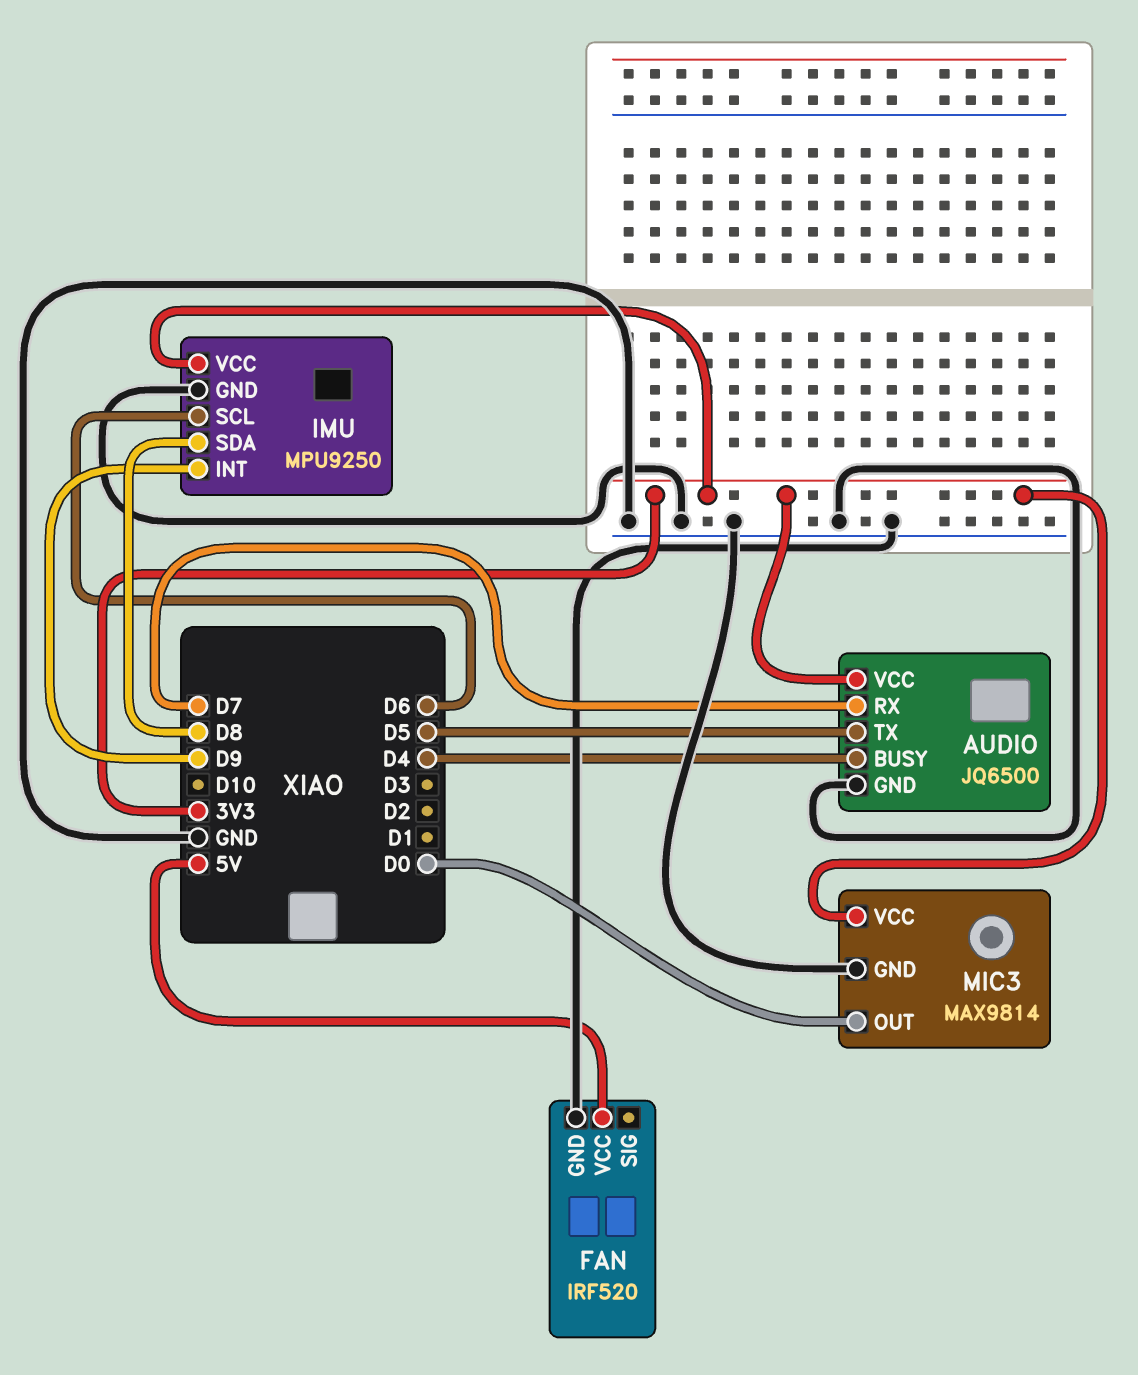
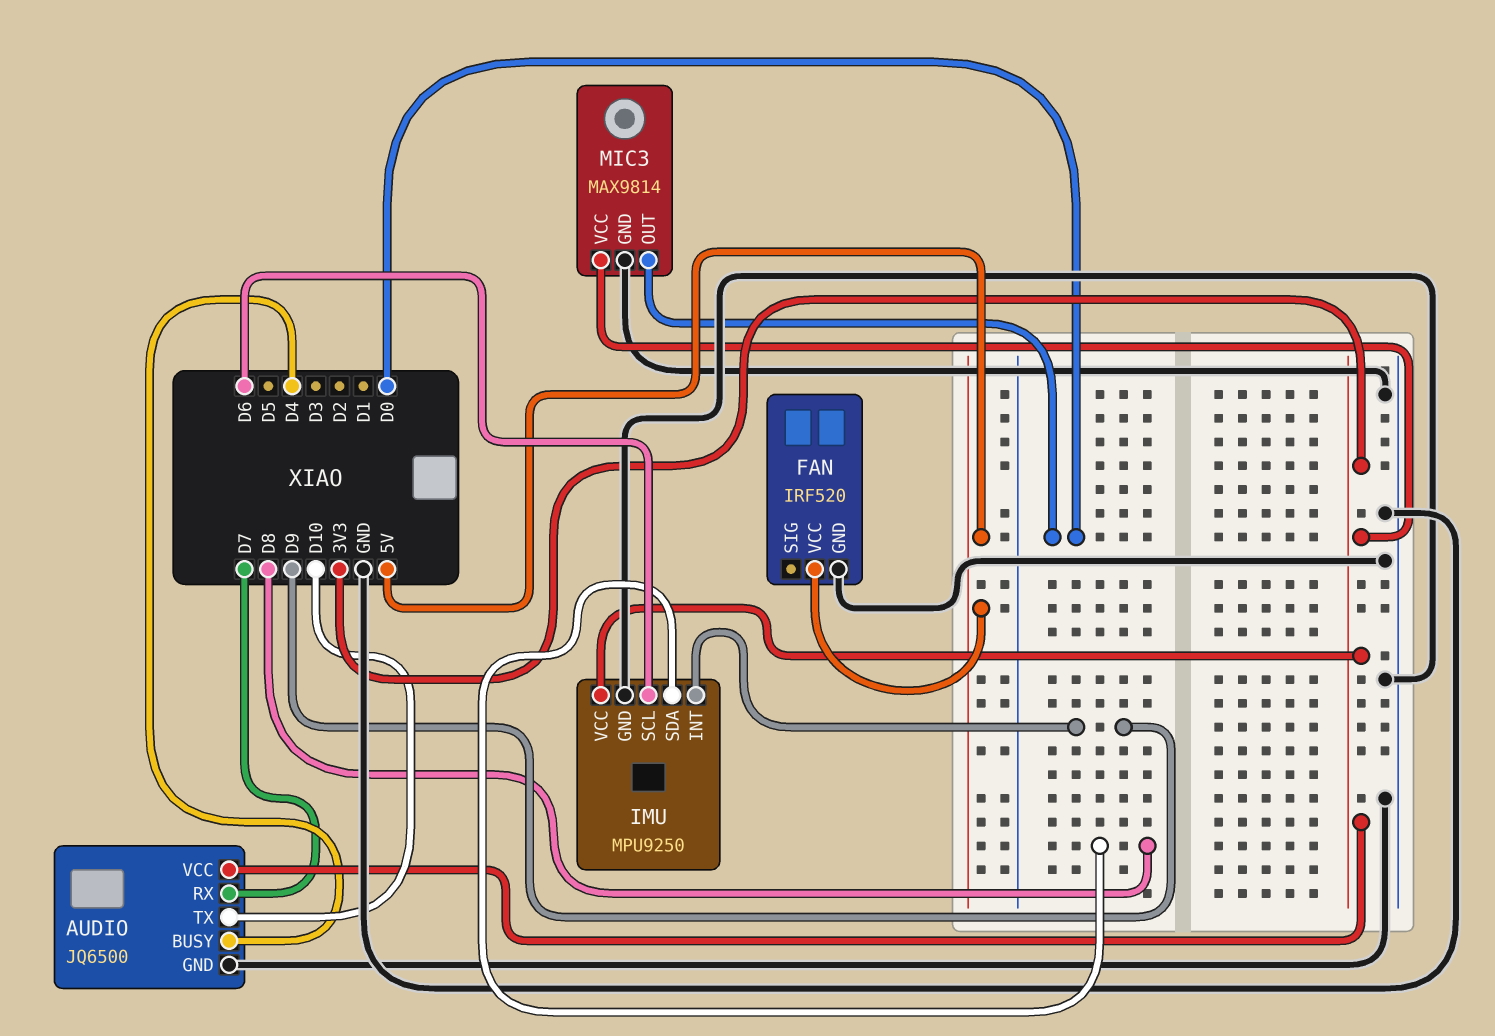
AUDIO pin TX: D5 -> D10

